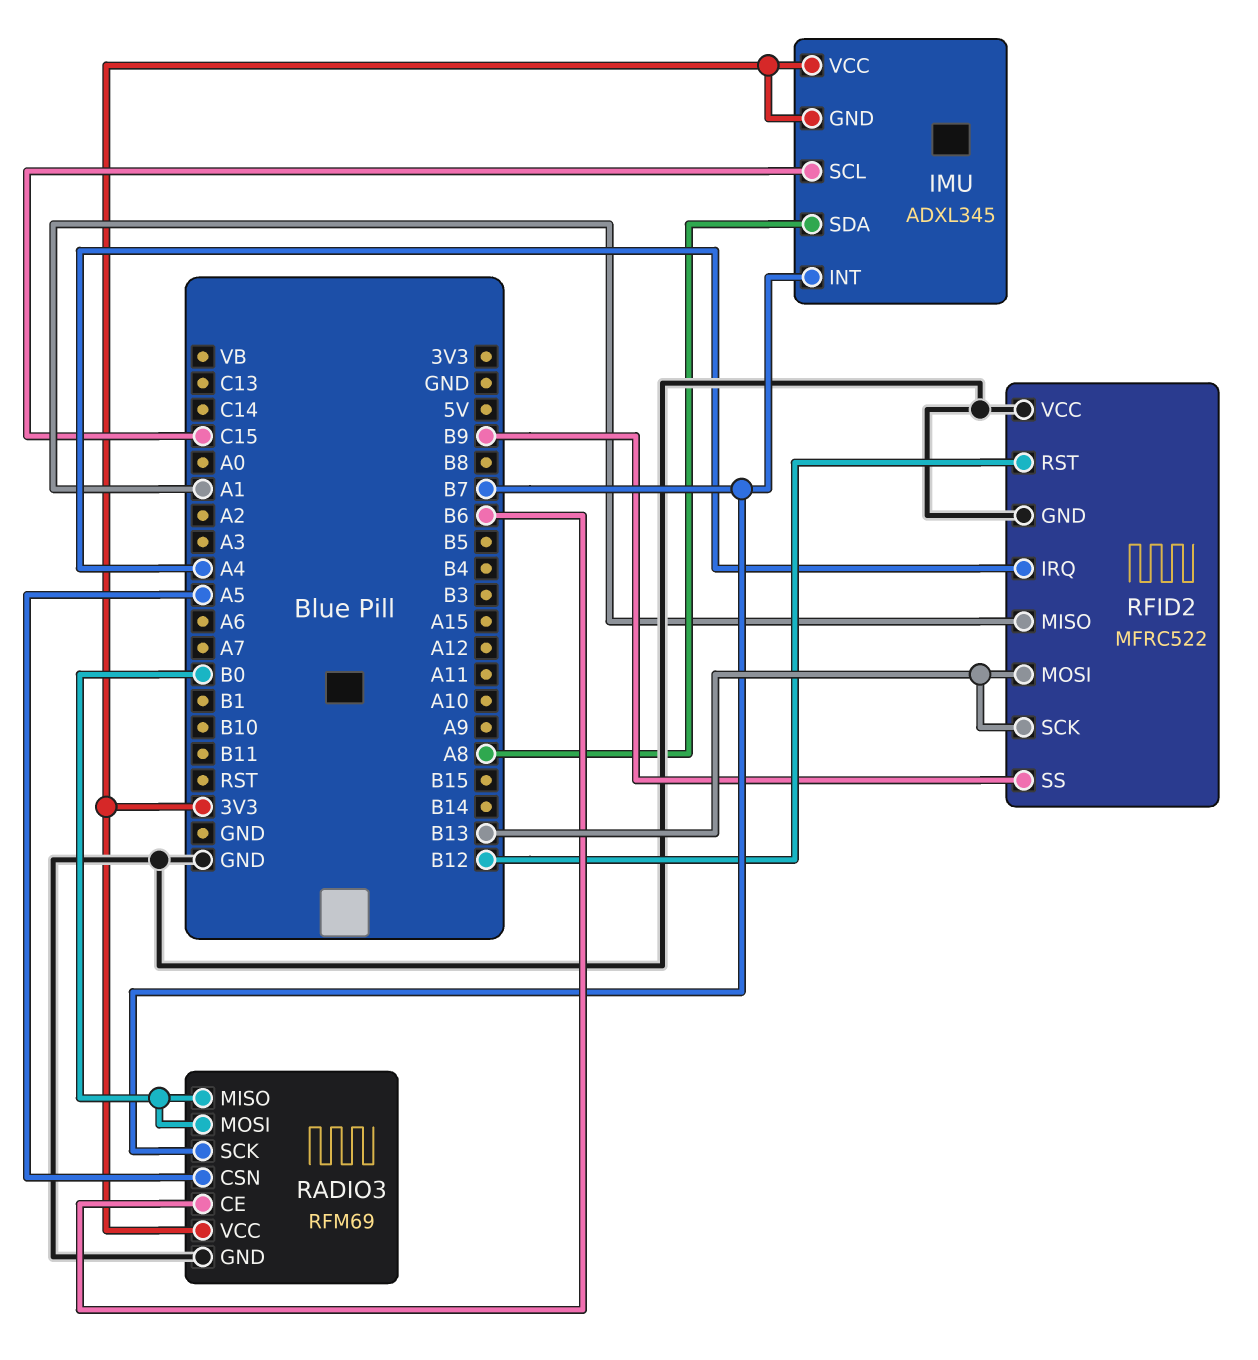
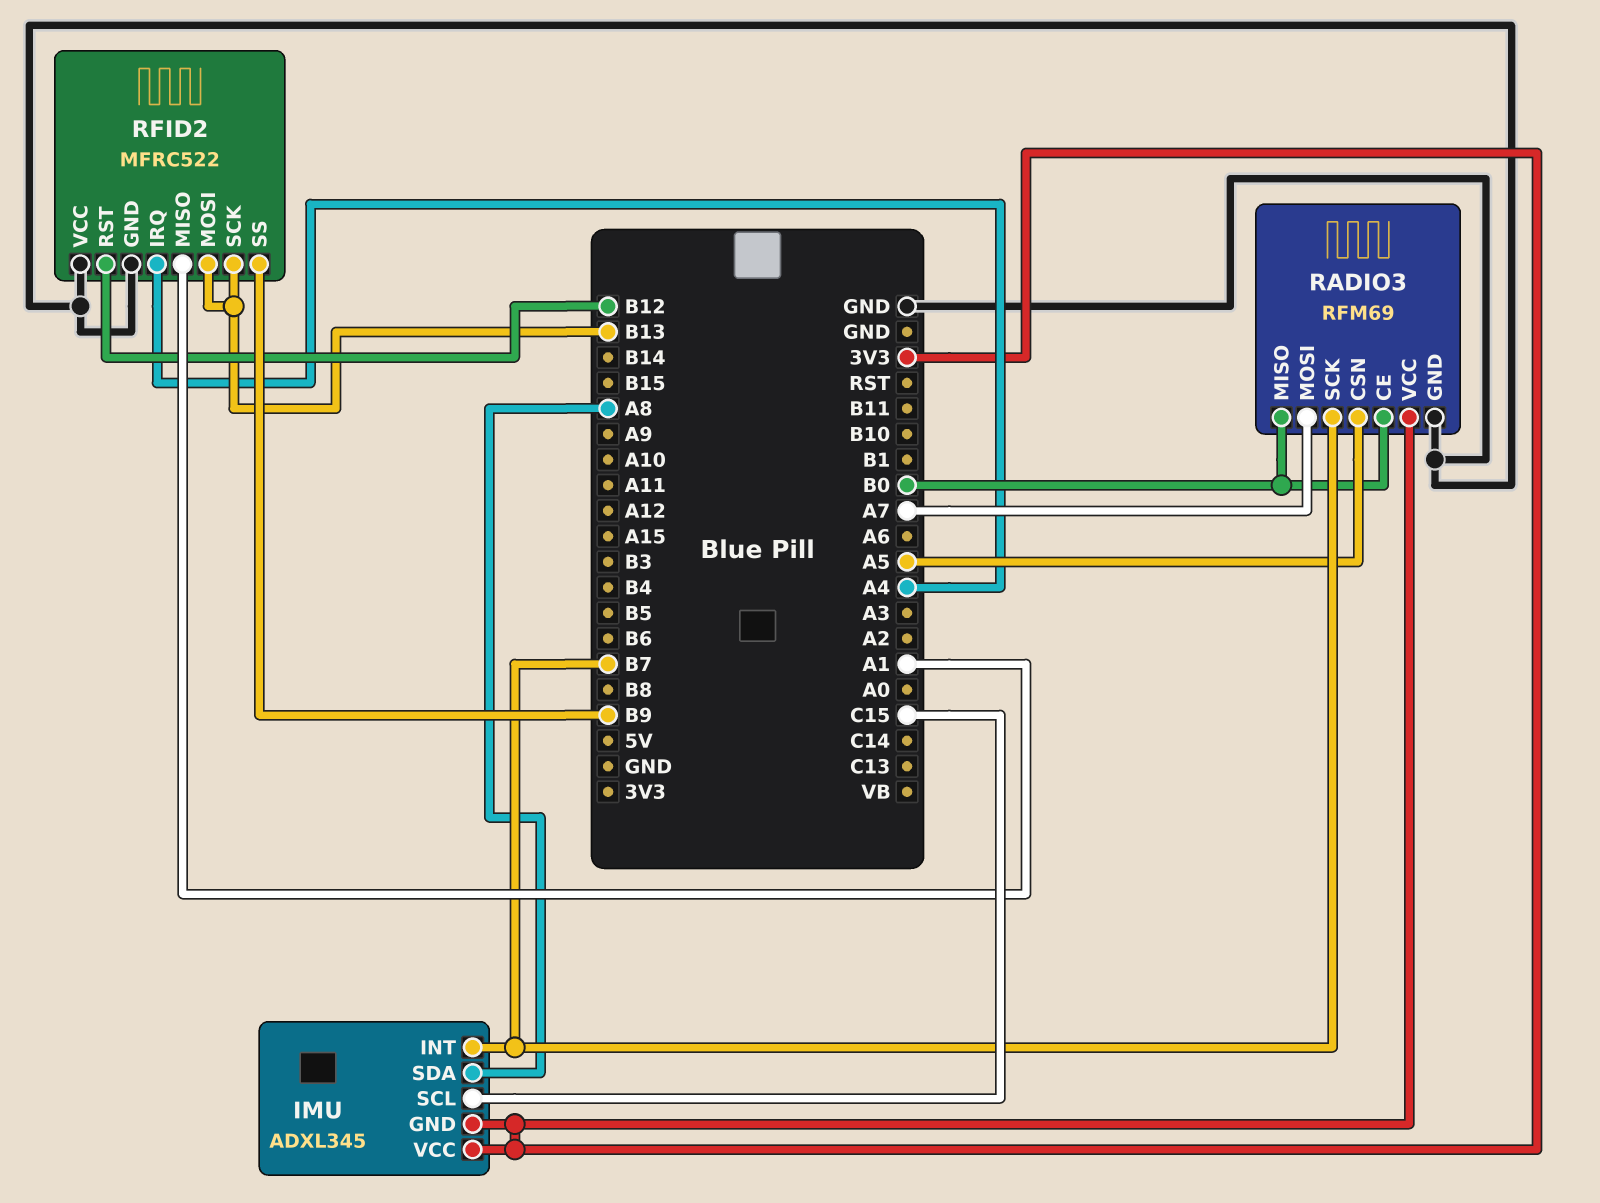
RADIO3 pin CE: B6 -> B0
RADIO3 pin MOSI: B0 -> A7

